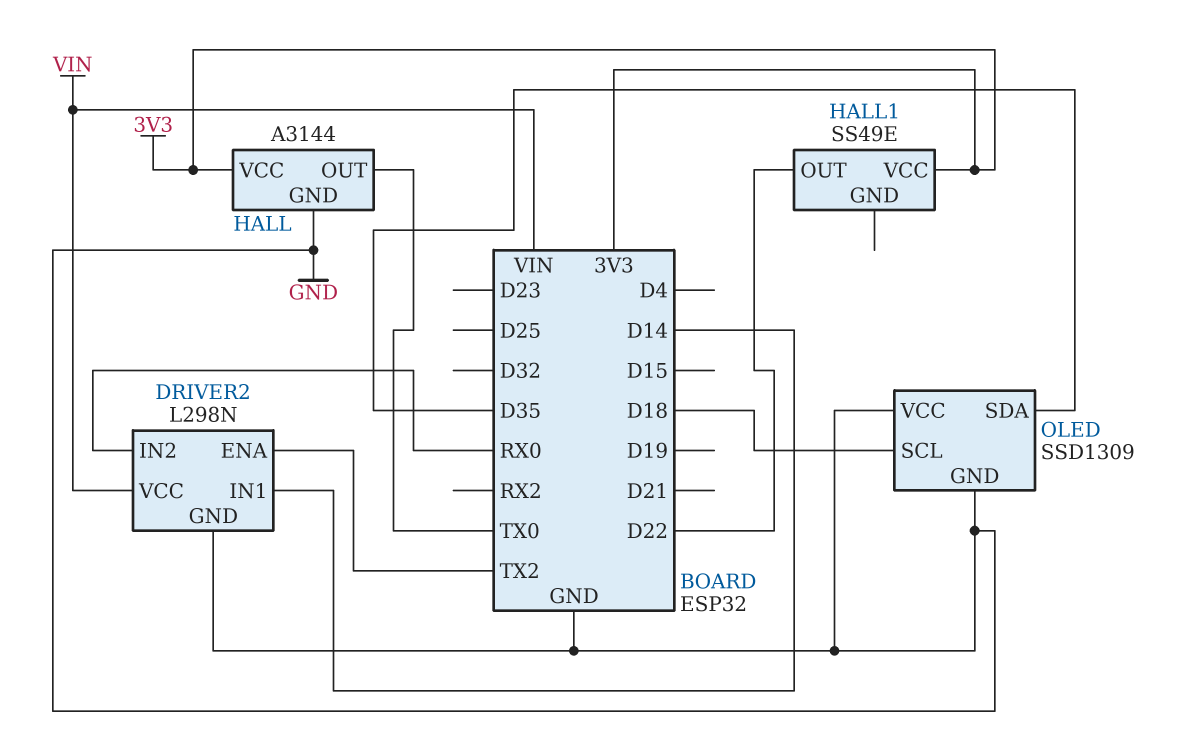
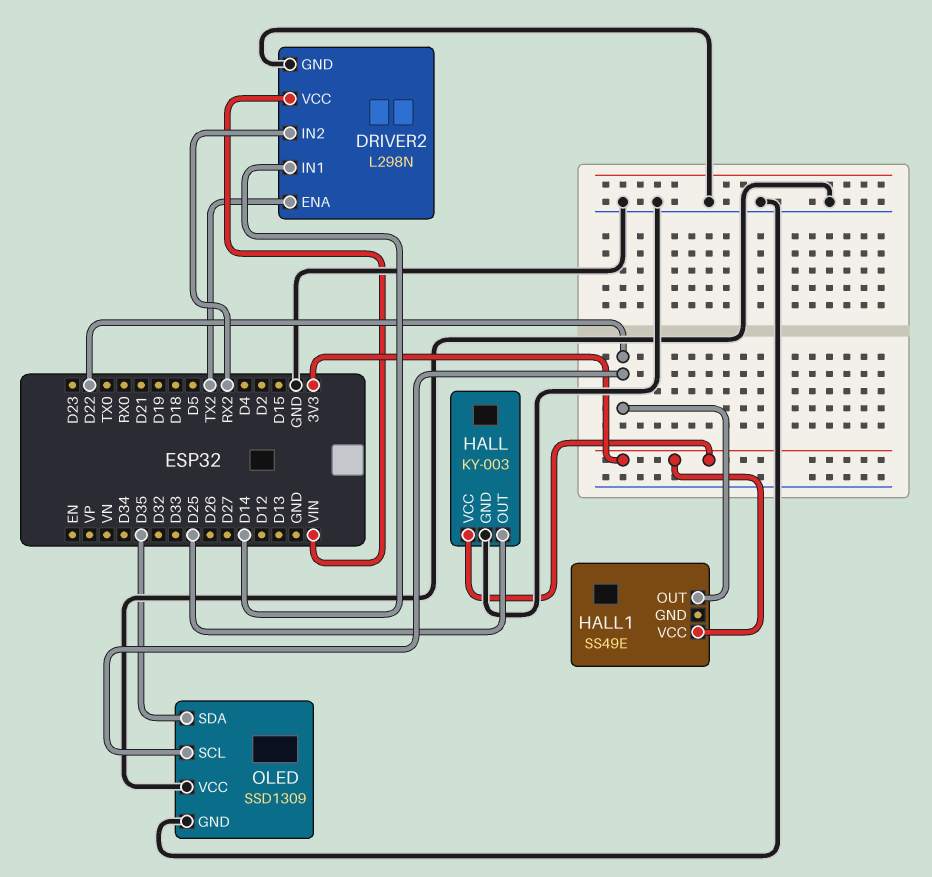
DRIVER2 pin IN2: RX0 -> RX2
HALL: A3144 -> KY-003
HALL pin OUT: TX0 -> D25
OLED pin SCL: D18 -> D22

